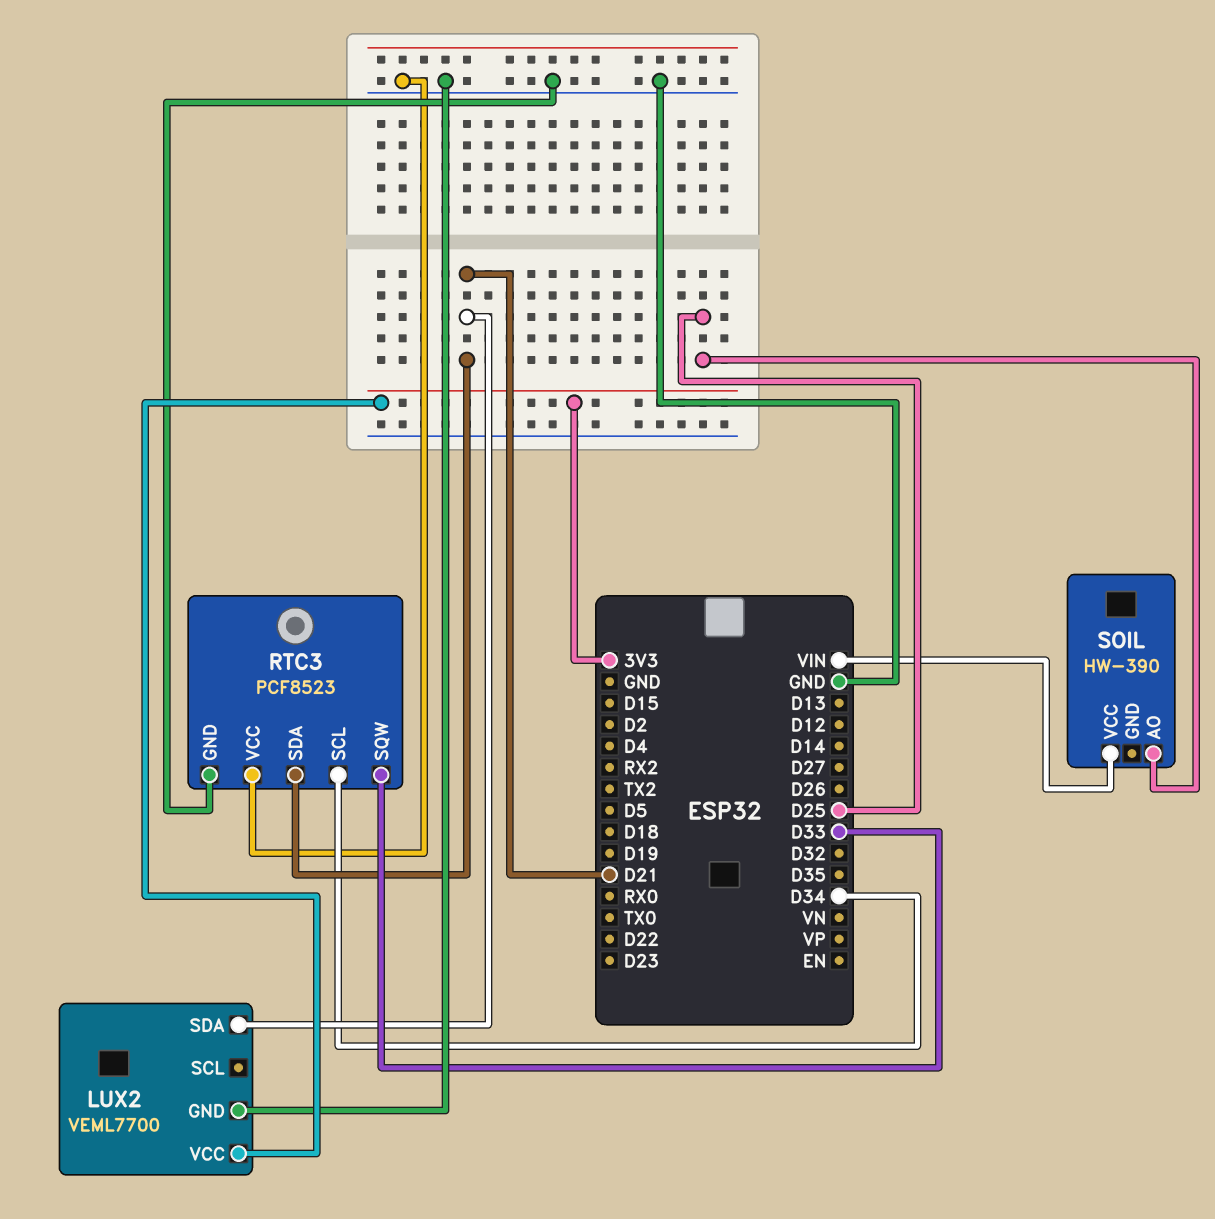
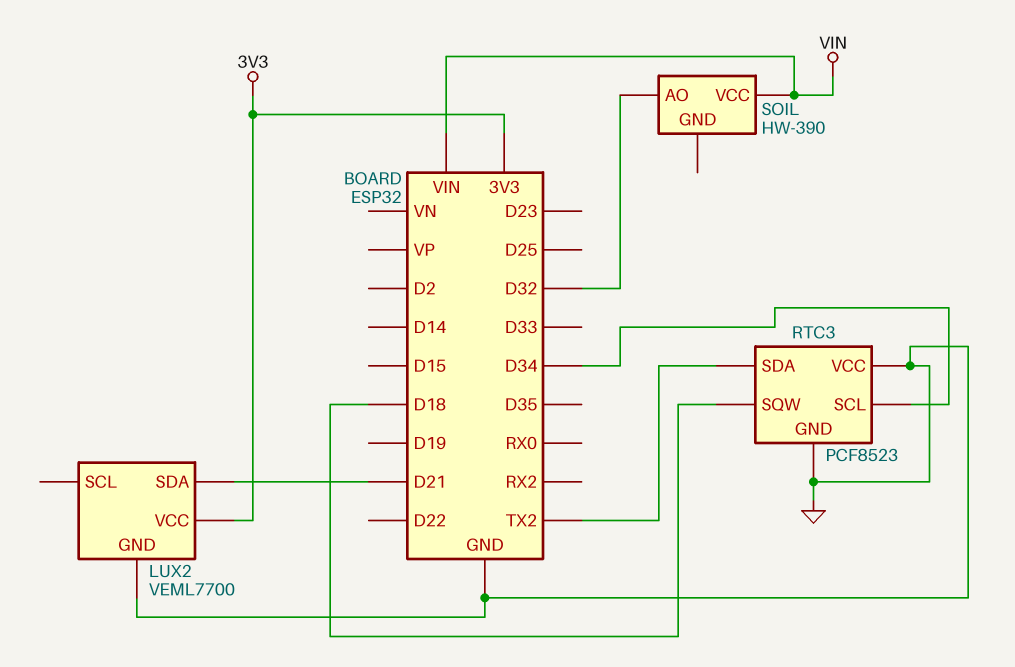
RTC3 pin SDA: D21 -> TX2
RTC3 pin SQW: D33 -> D18
SOIL pin AO: D25 -> D32

